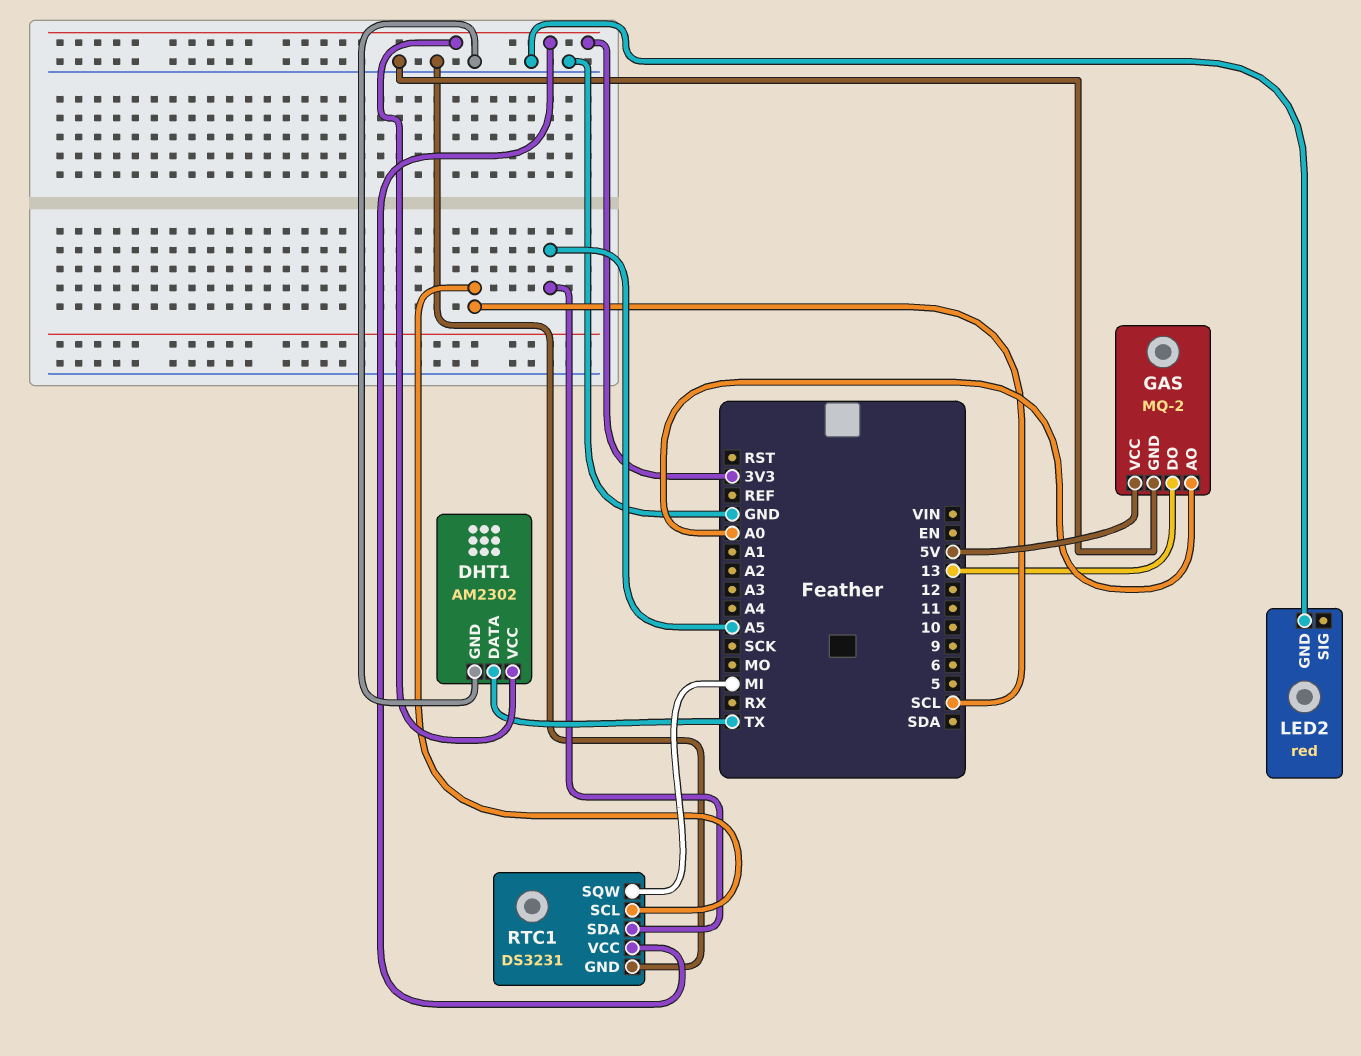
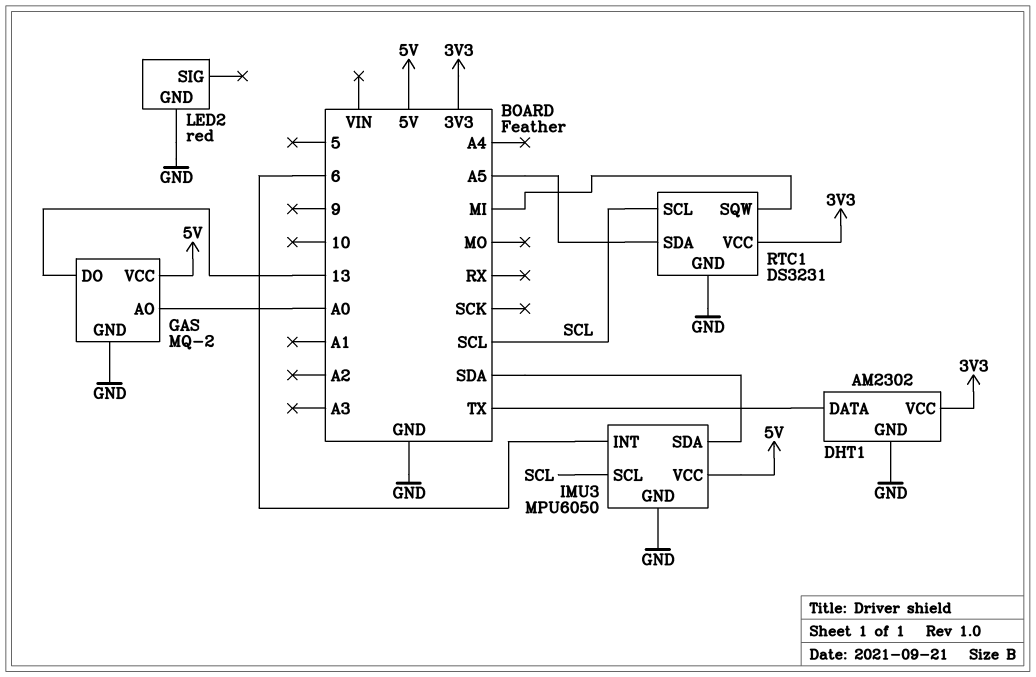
IMU3: none -> MPU6050
IMU3 pin GND: none -> GND
IMU3 pin INT: none -> 6
IMU3 pin SCL: none -> SCL
IMU3 pin SDA: none -> SDA
IMU3 pin VCC: none -> 5V

